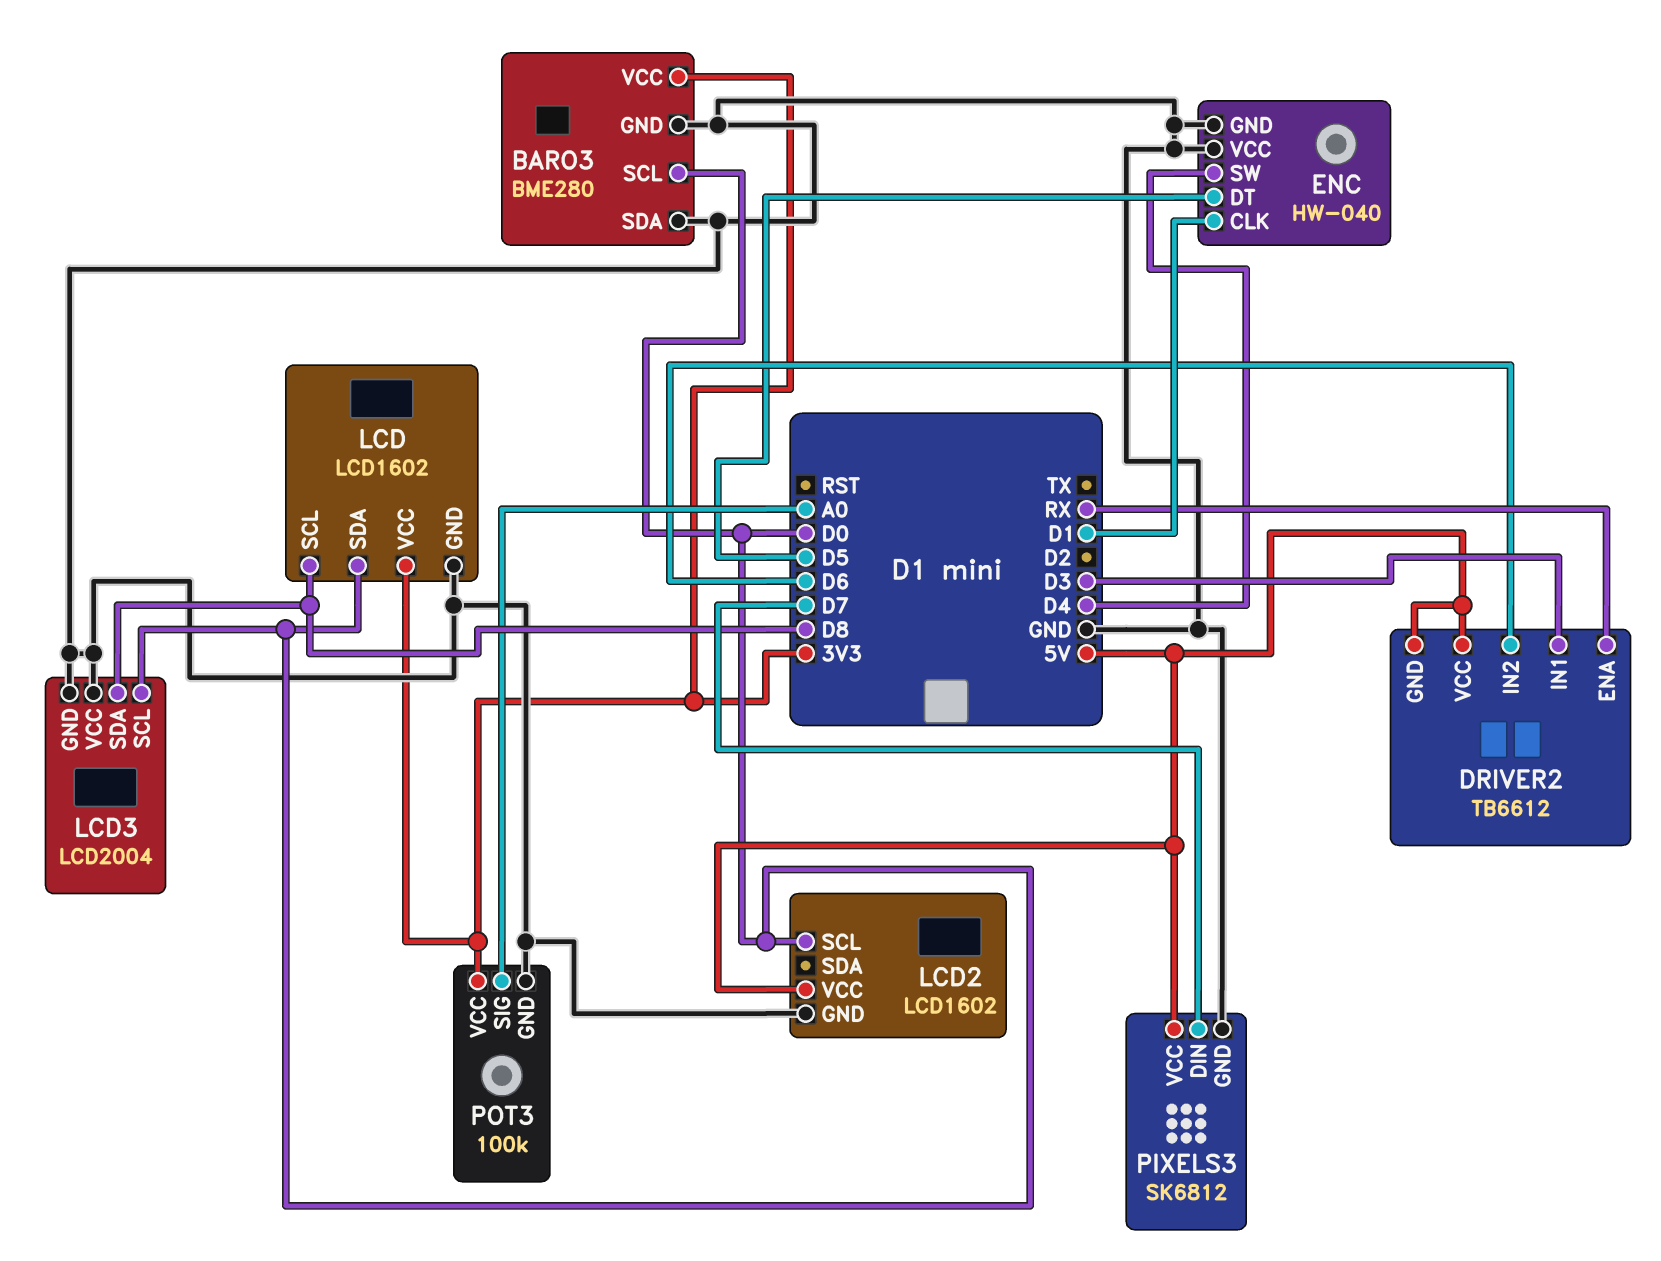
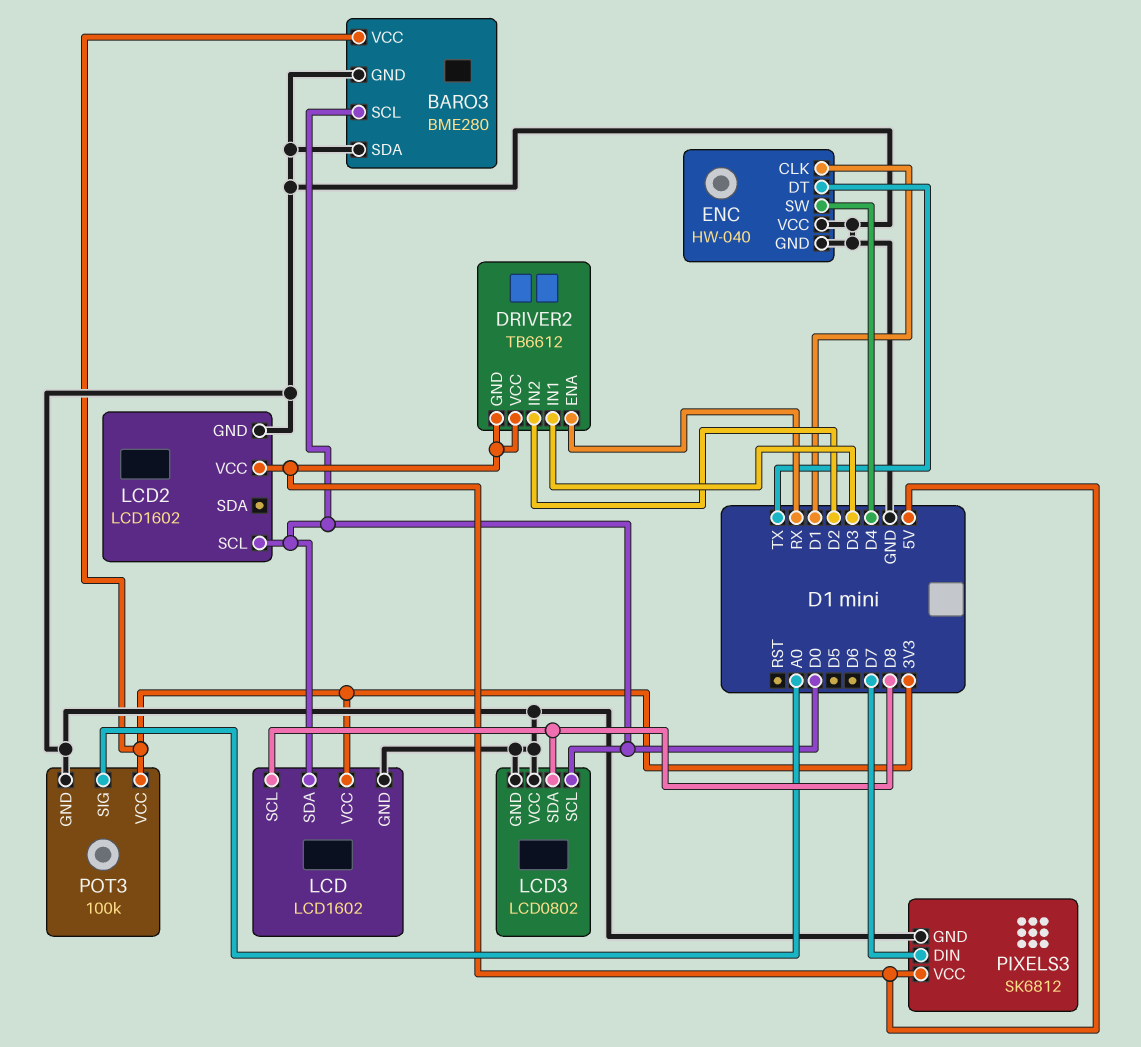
DRIVER2 pin IN2: D6 -> D2
ENC pin DT: D5 -> TX
LCD3: LCD2004 -> LCD0802

